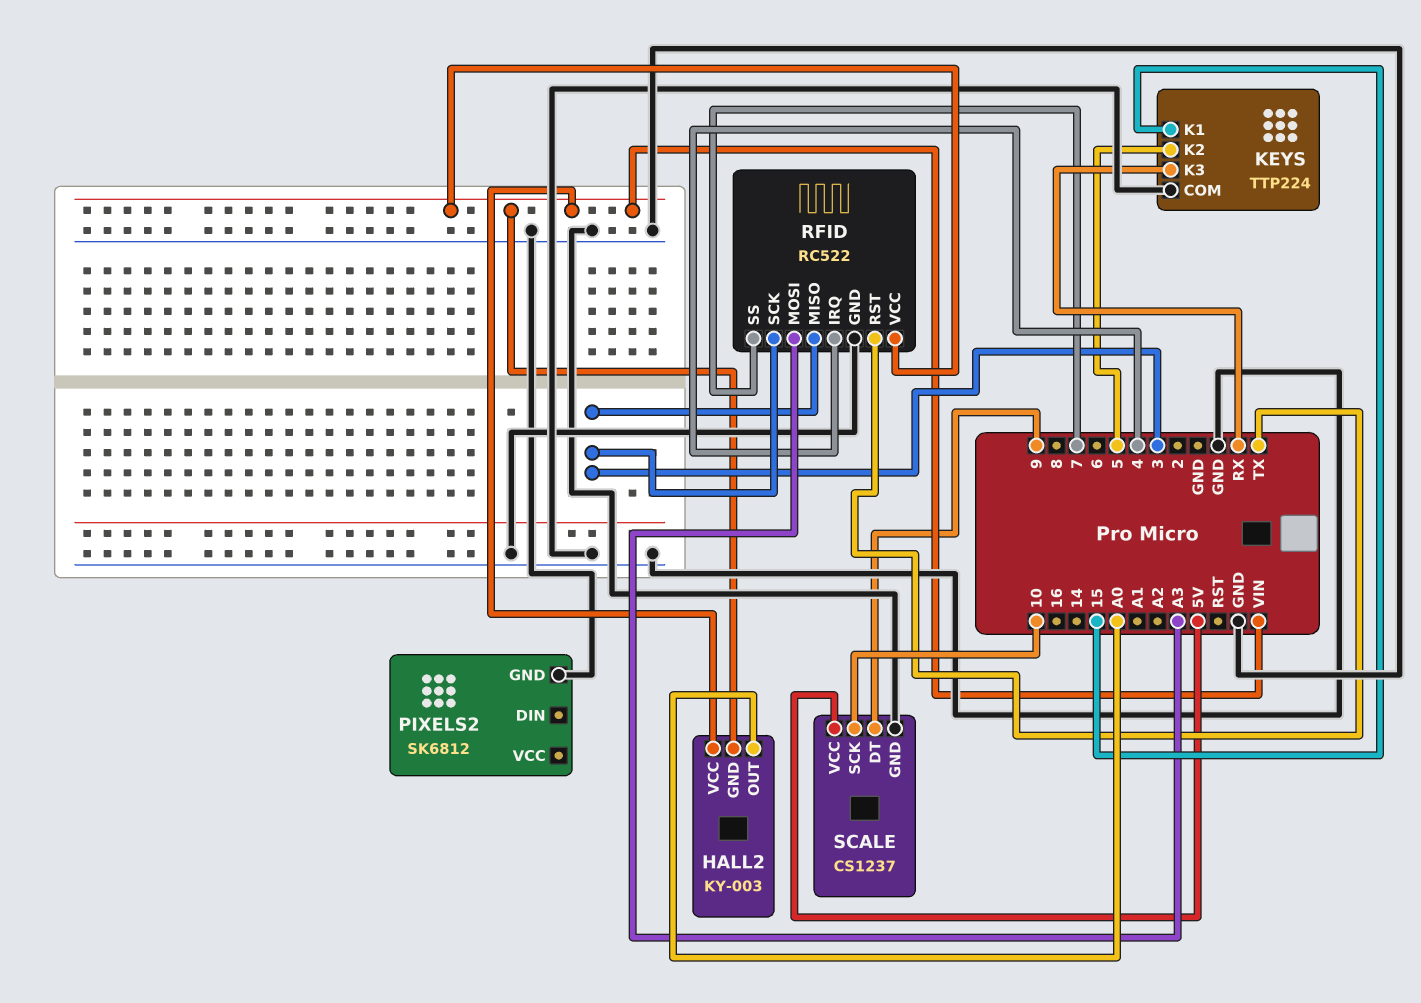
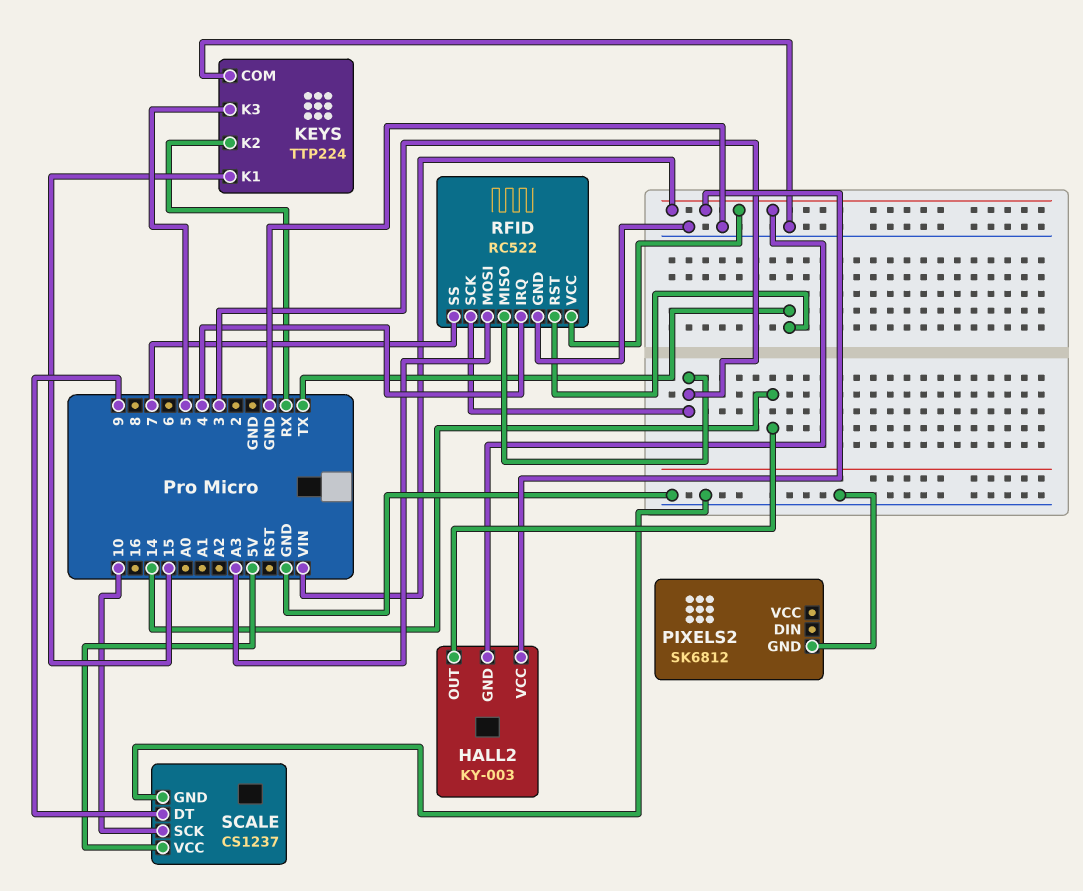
HALL2 pin OUT: A0 -> 14
KEYS pin K2: 5 -> RX
KEYS pin K3: RX -> 5

